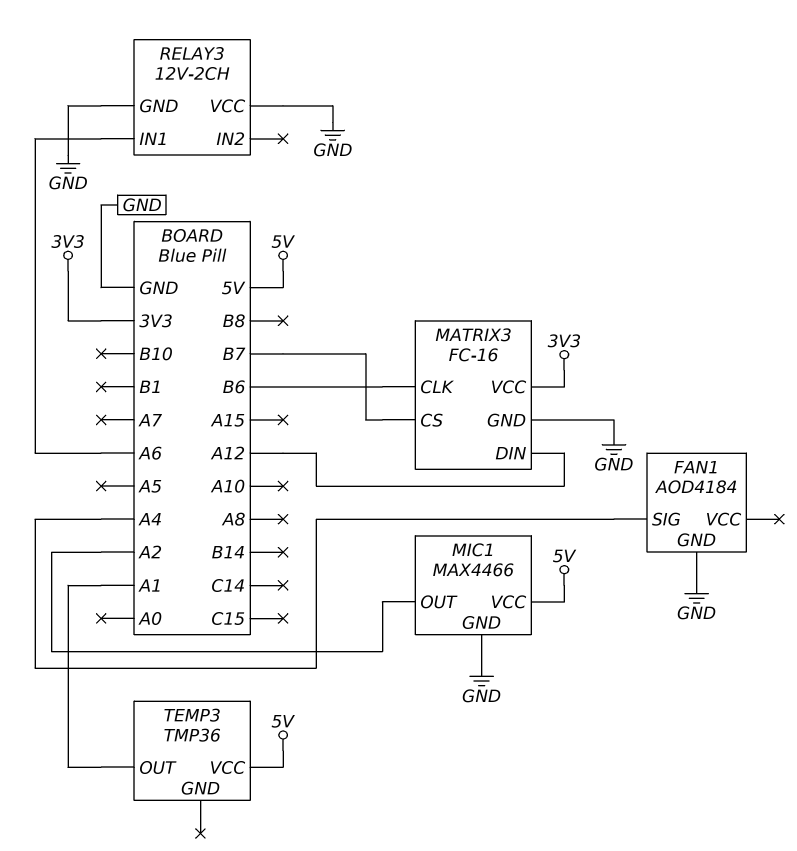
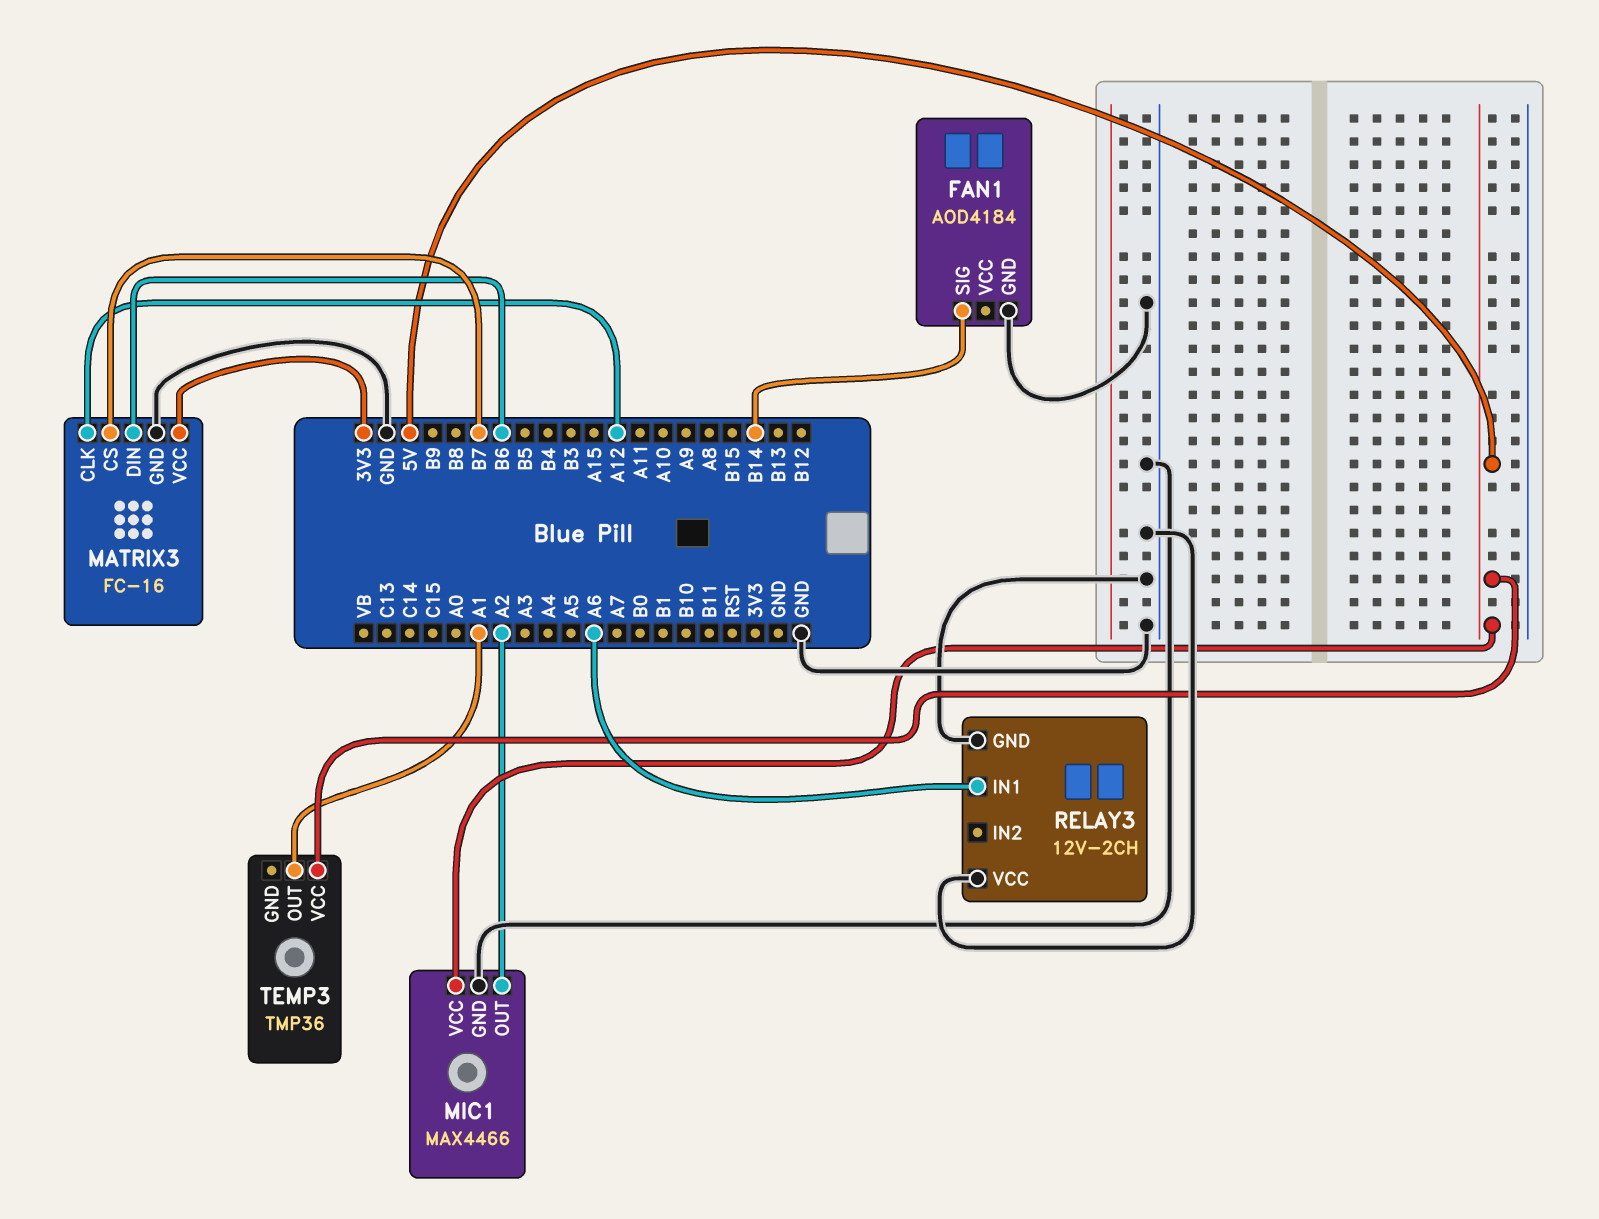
FAN1 pin SIG: A4 -> B14
MATRIX3 pin CLK: B6 -> A12
MATRIX3 pin DIN: A12 -> B6

